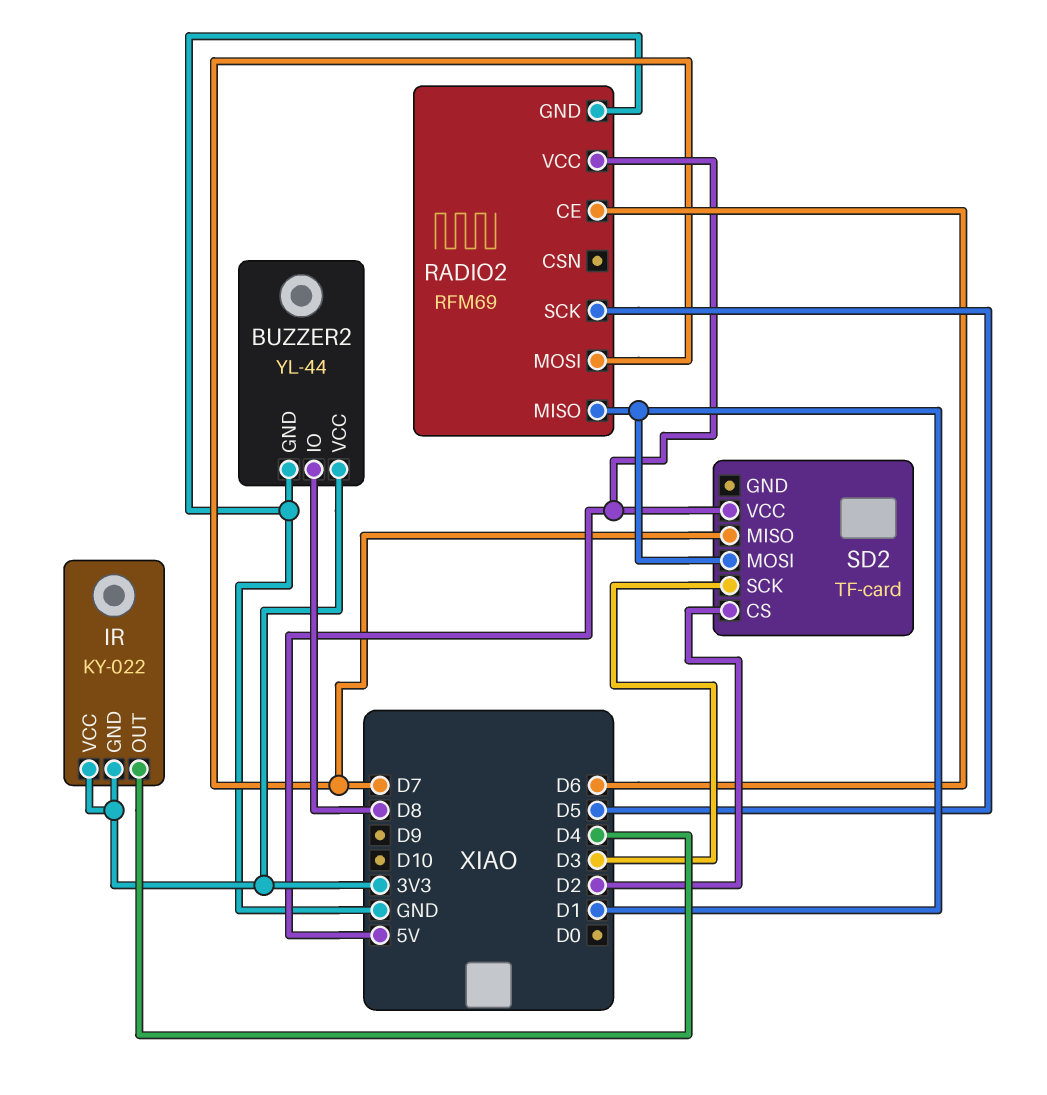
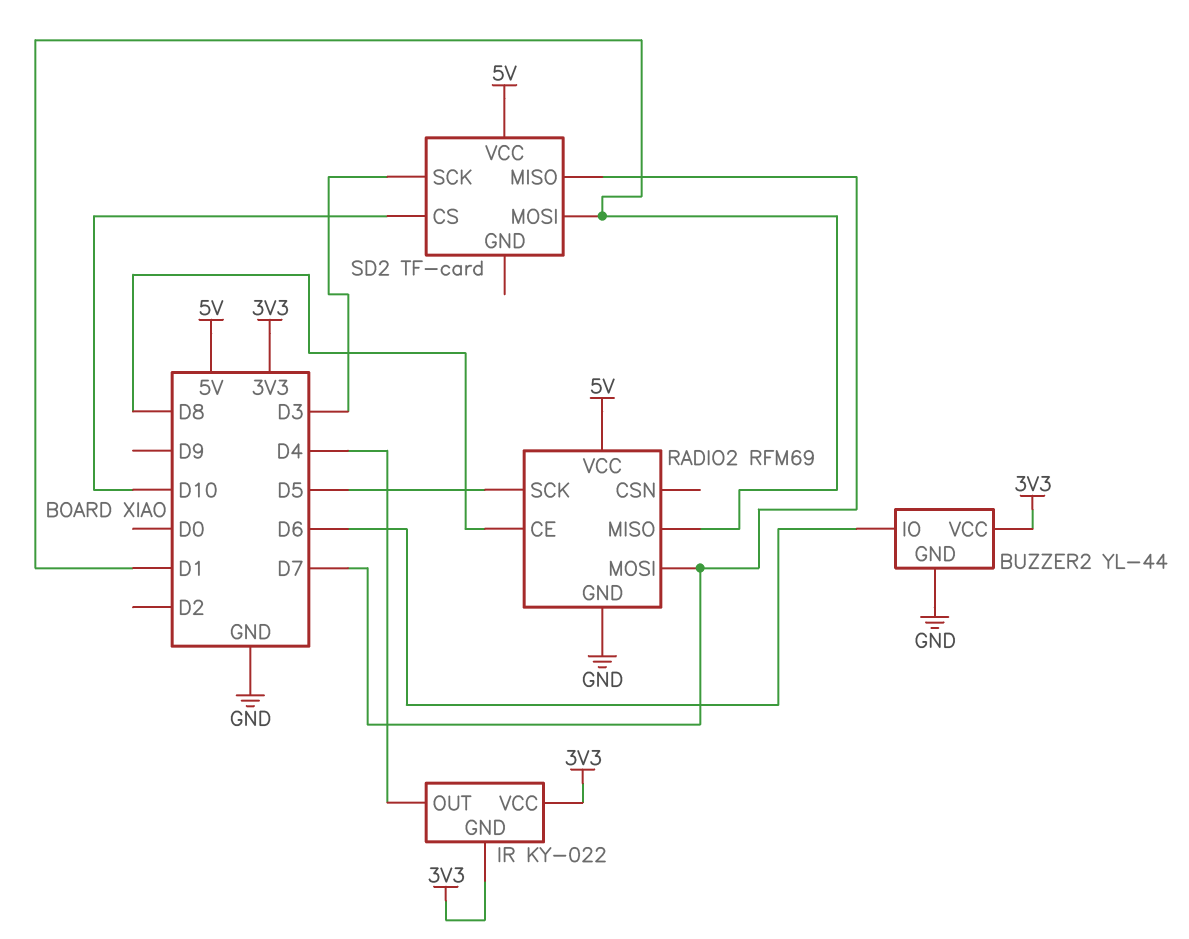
BUZZER2 pin IO: D8 -> D6
RADIO2 pin CE: D6 -> D8
SD2 pin CS: D2 -> D10

